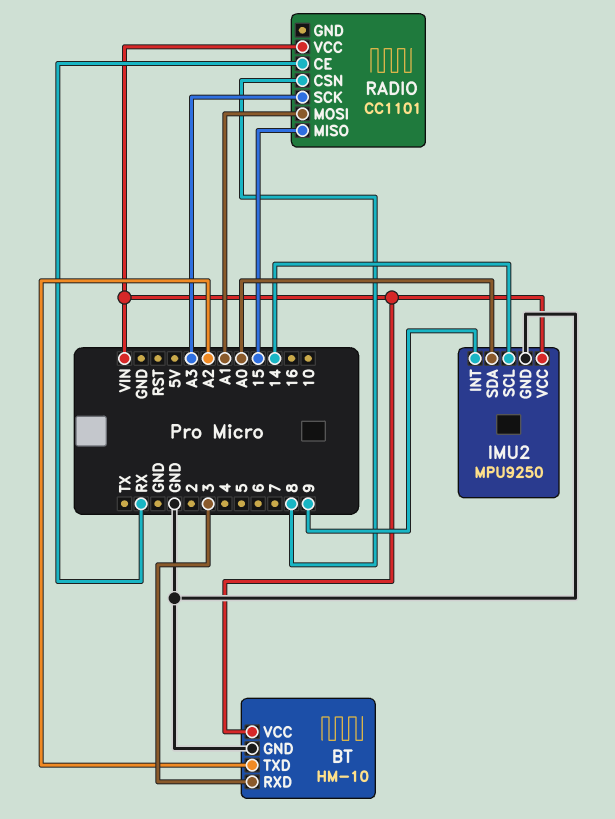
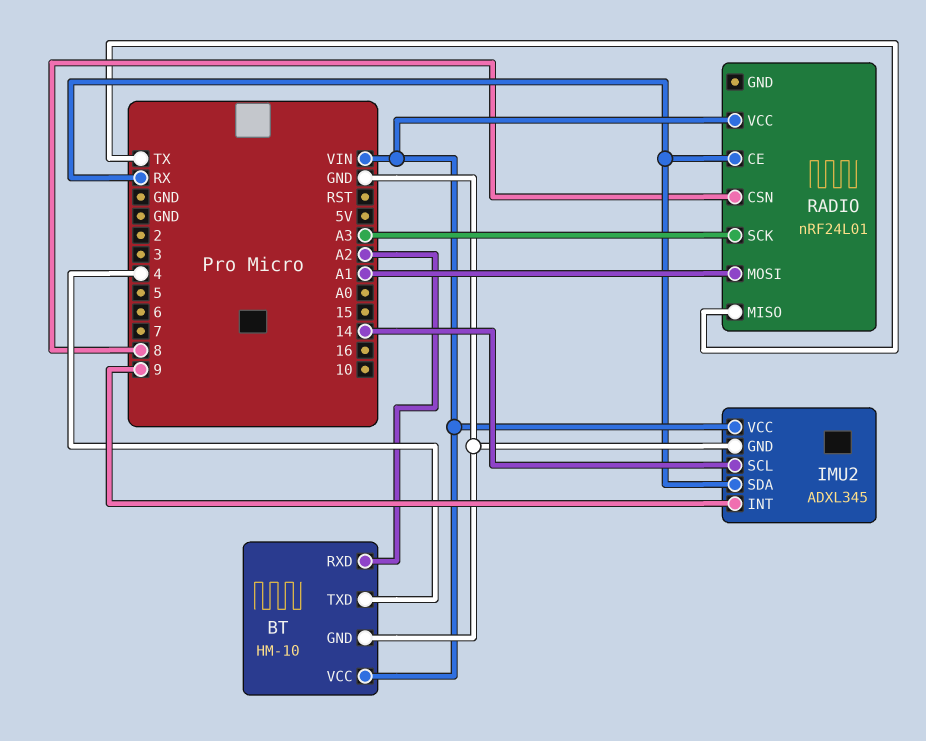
BT pin RXD: 3 -> A2
BT pin TXD: A2 -> 4
IMU2: MPU9250 -> ADXL345
IMU2 pin SDA: A0 -> RX
RADIO: CC1101 -> nRF24L01
RADIO pin MISO: 15 -> TX

